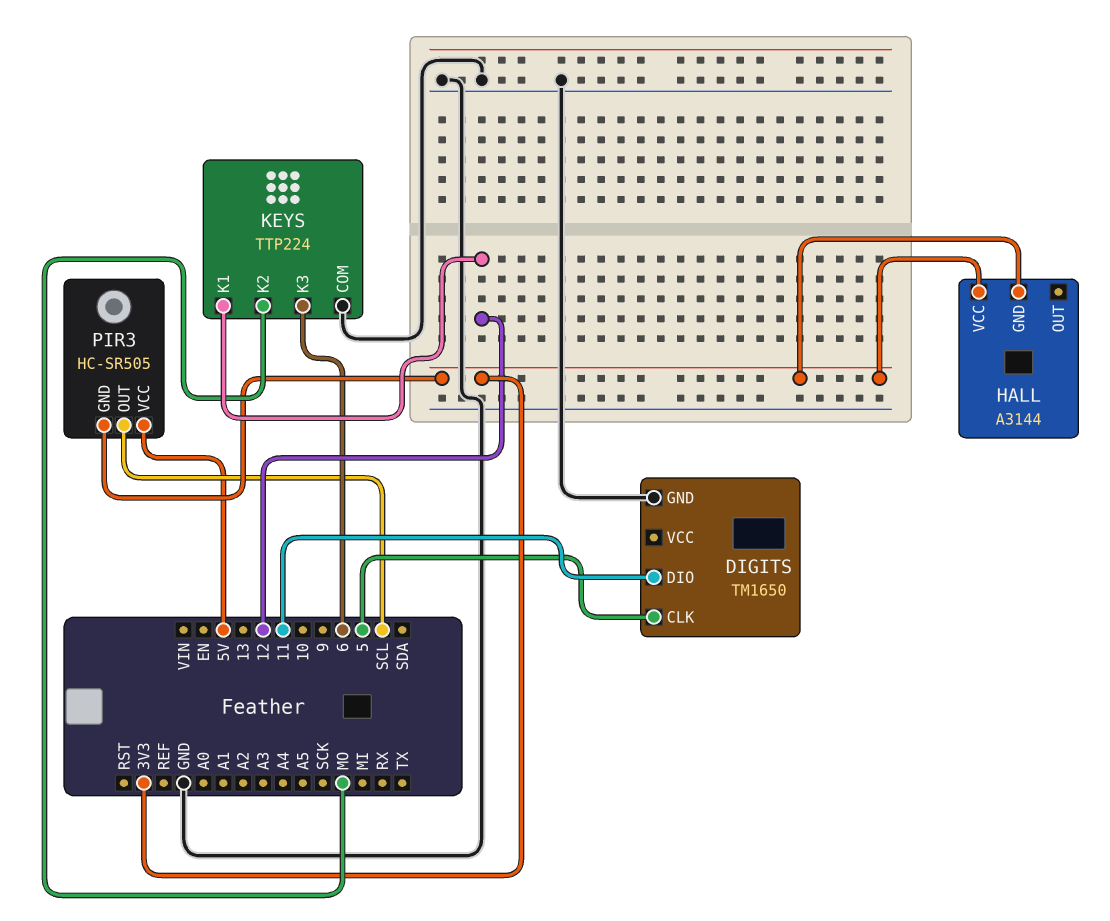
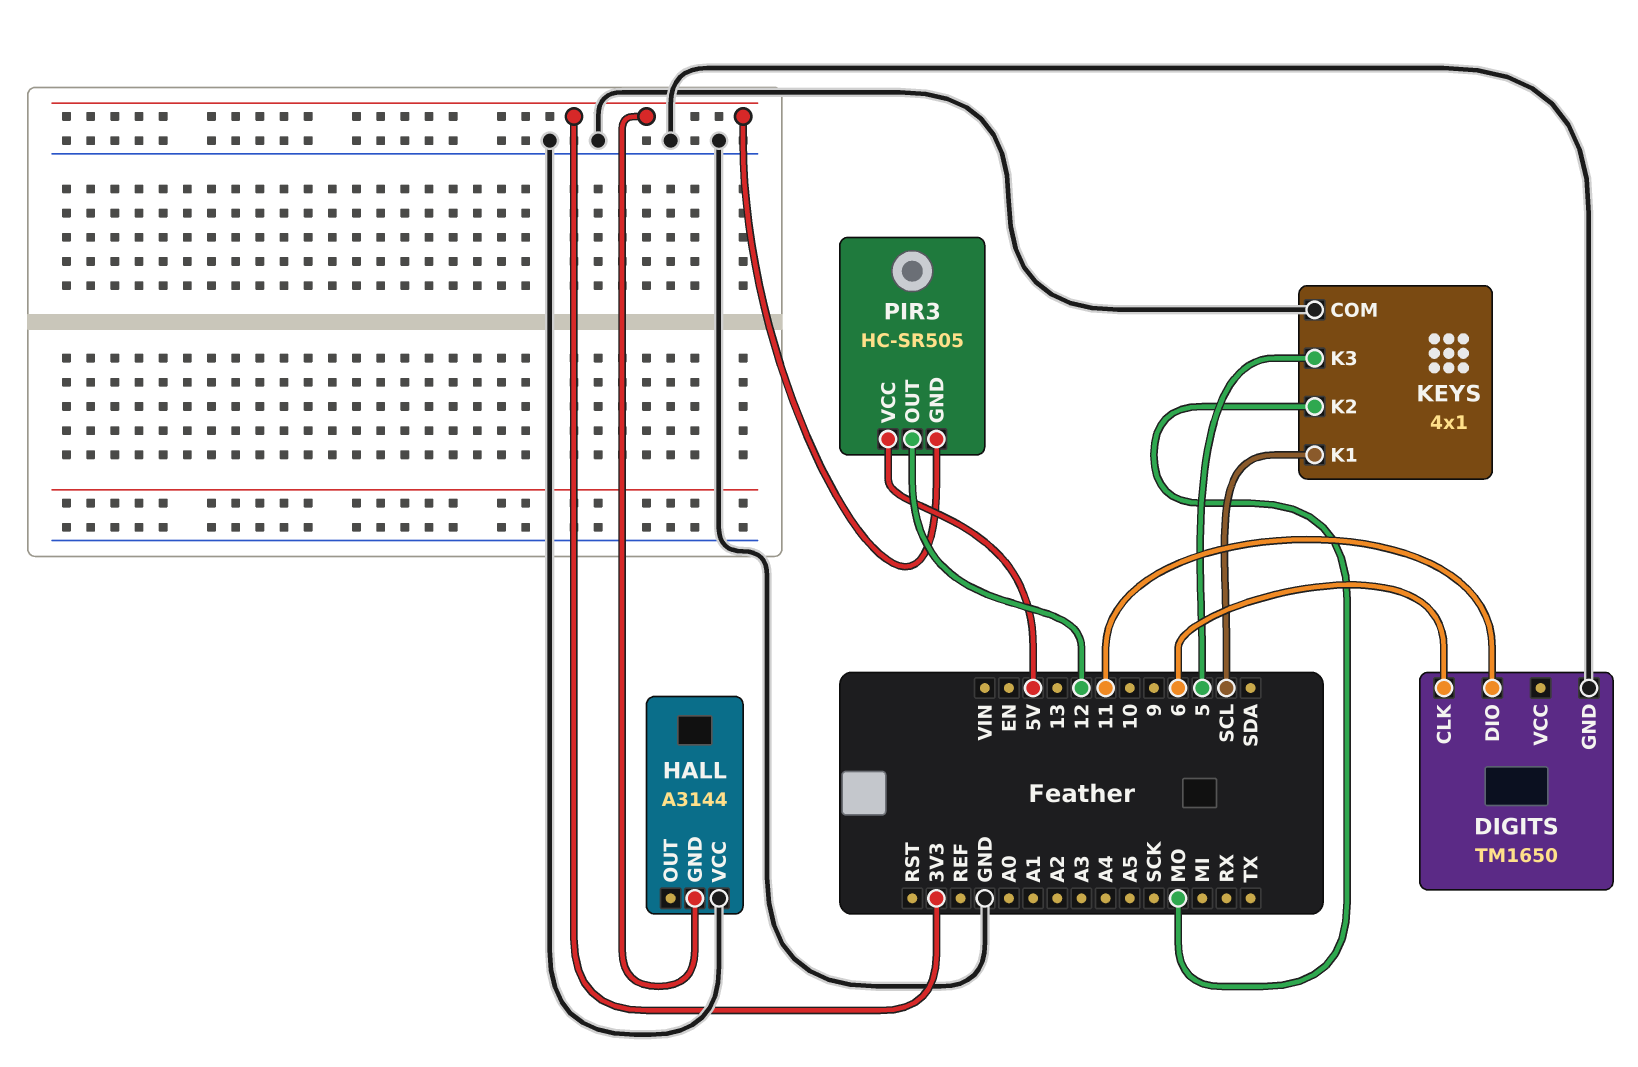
DIGITS pin CLK: 5 -> 6
HALL pin VCC: 3V3 -> GND
KEYS: TTP224 -> 4x1
KEYS pin K1: 12 -> SCL
KEYS pin K3: 6 -> 5
PIR3 pin OUT: SCL -> 12

